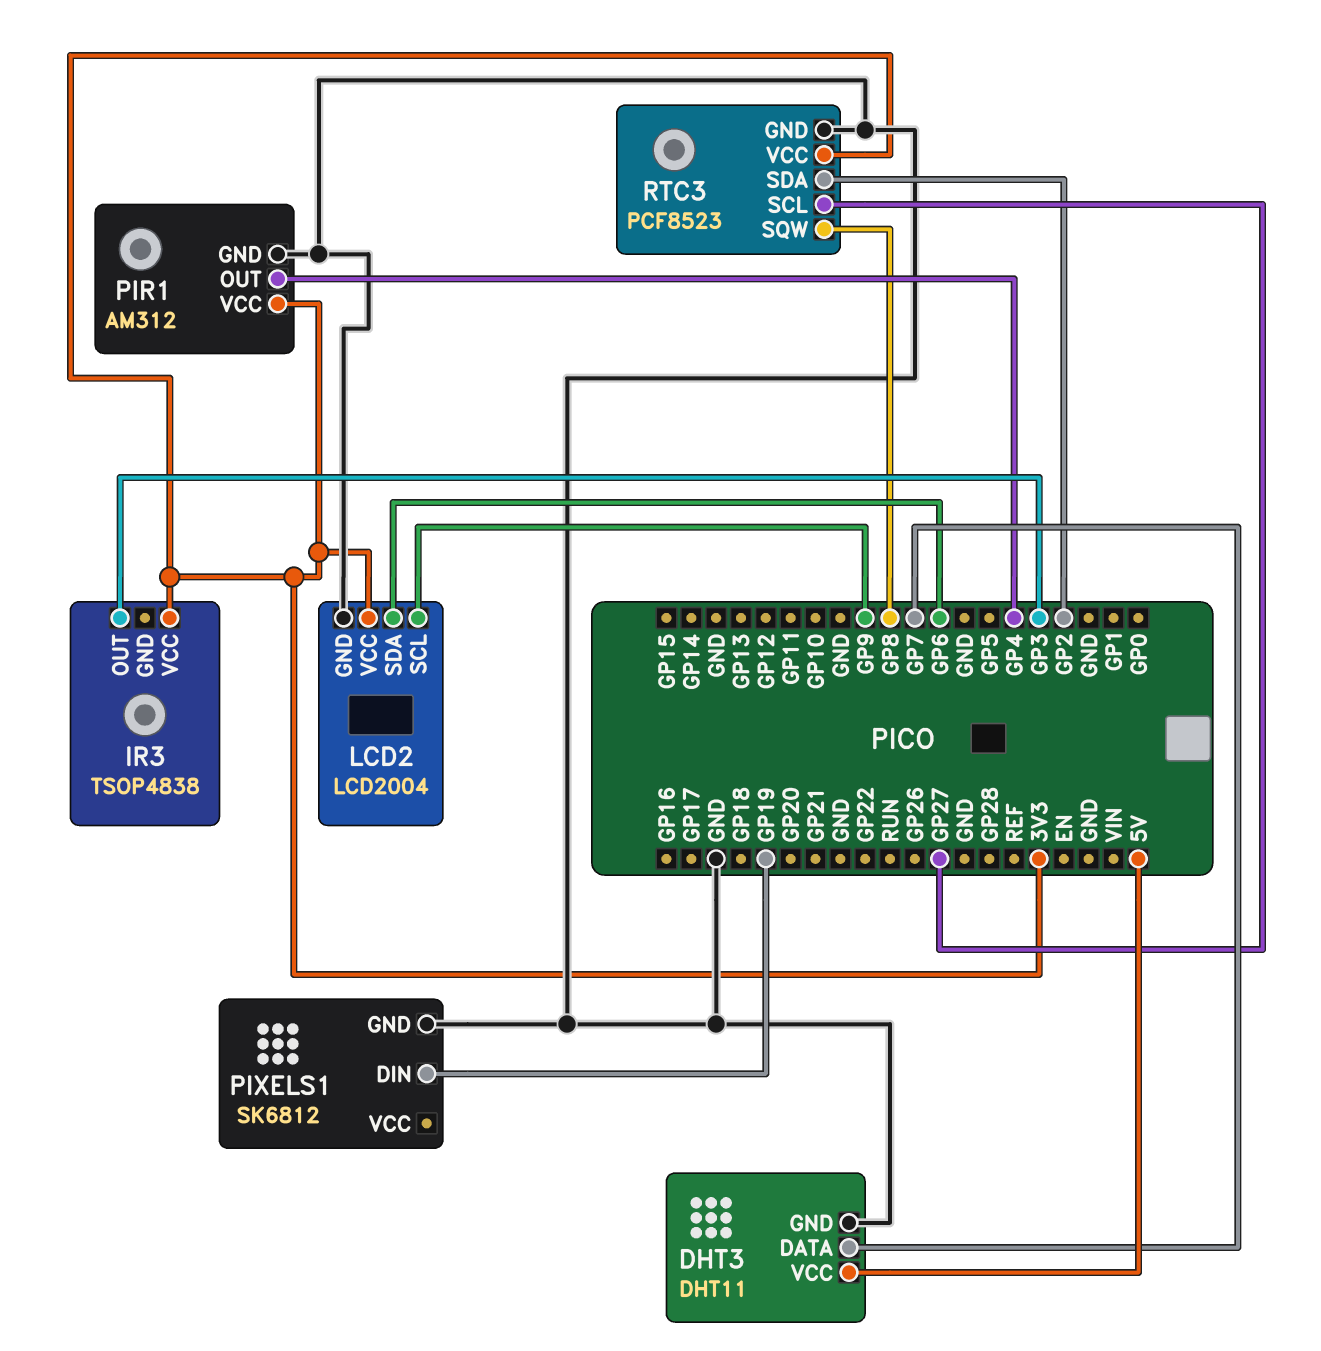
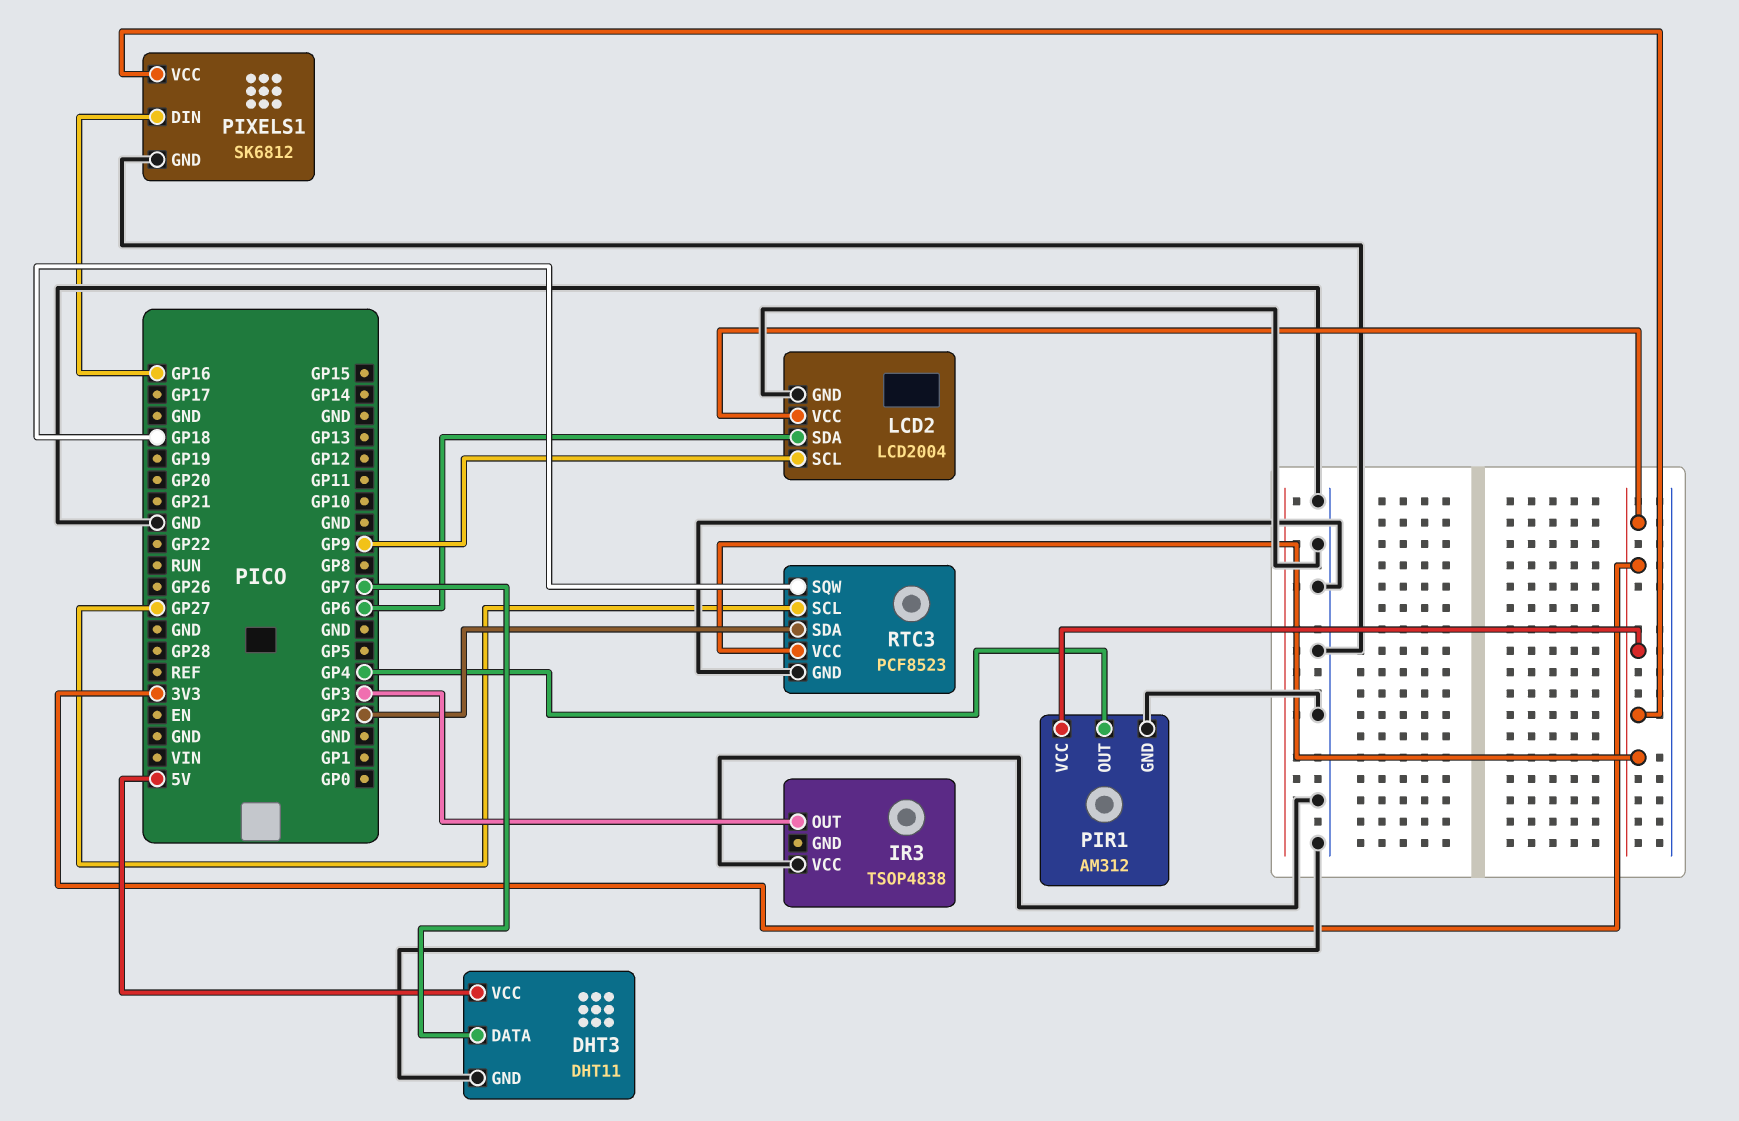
IR3 pin VCC: 3V3 -> GND
PIXELS1 pin DIN: GP19 -> GP16
PIXELS1 pin VCC: none -> 3V3
RTC3 pin SQW: GP8 -> GP18

